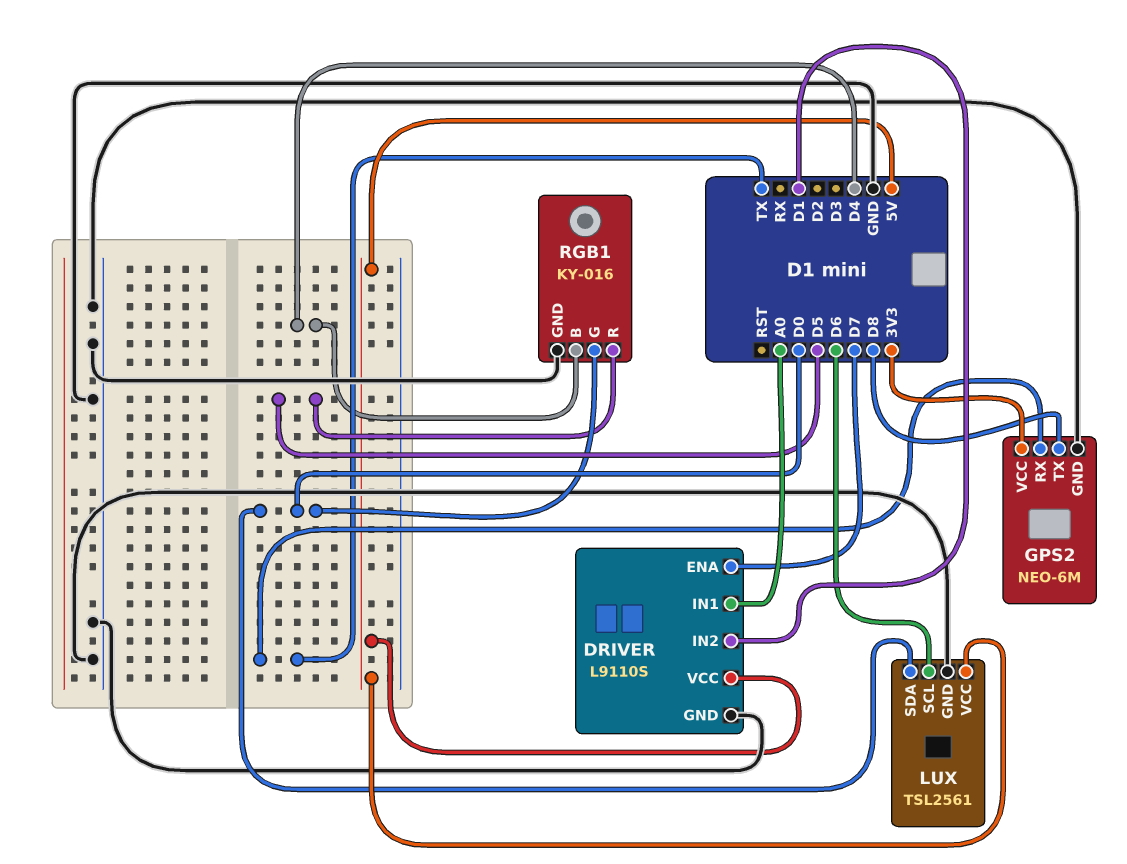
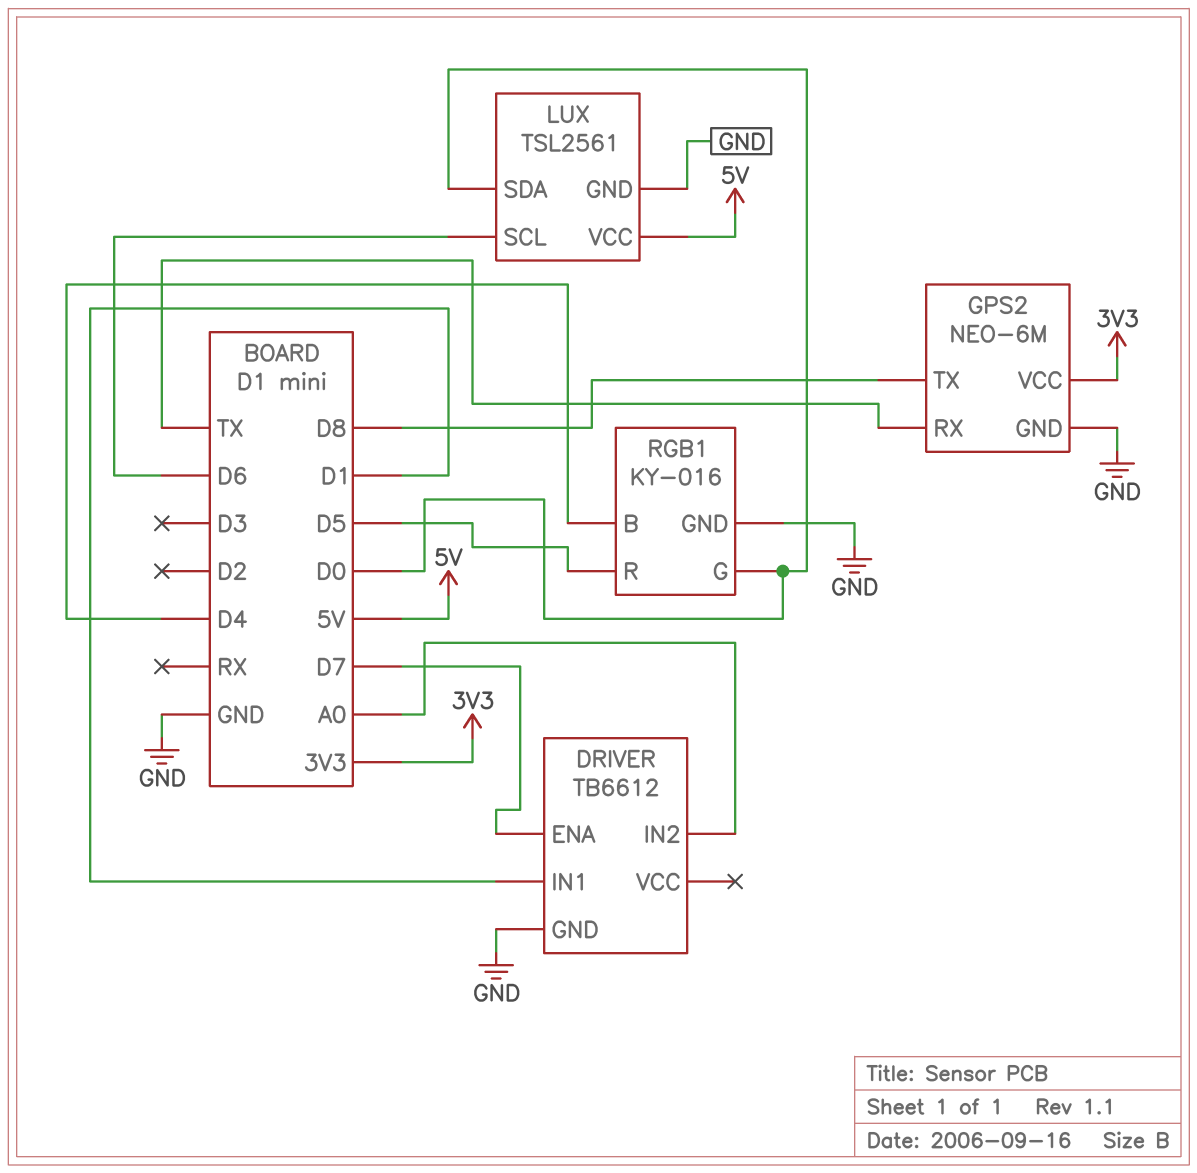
DRIVER: L9110S -> TB6612
DRIVER pin IN1: A0 -> D1
DRIVER pin IN2: D1 -> A0
DRIVER pin VCC: 5V -> none

